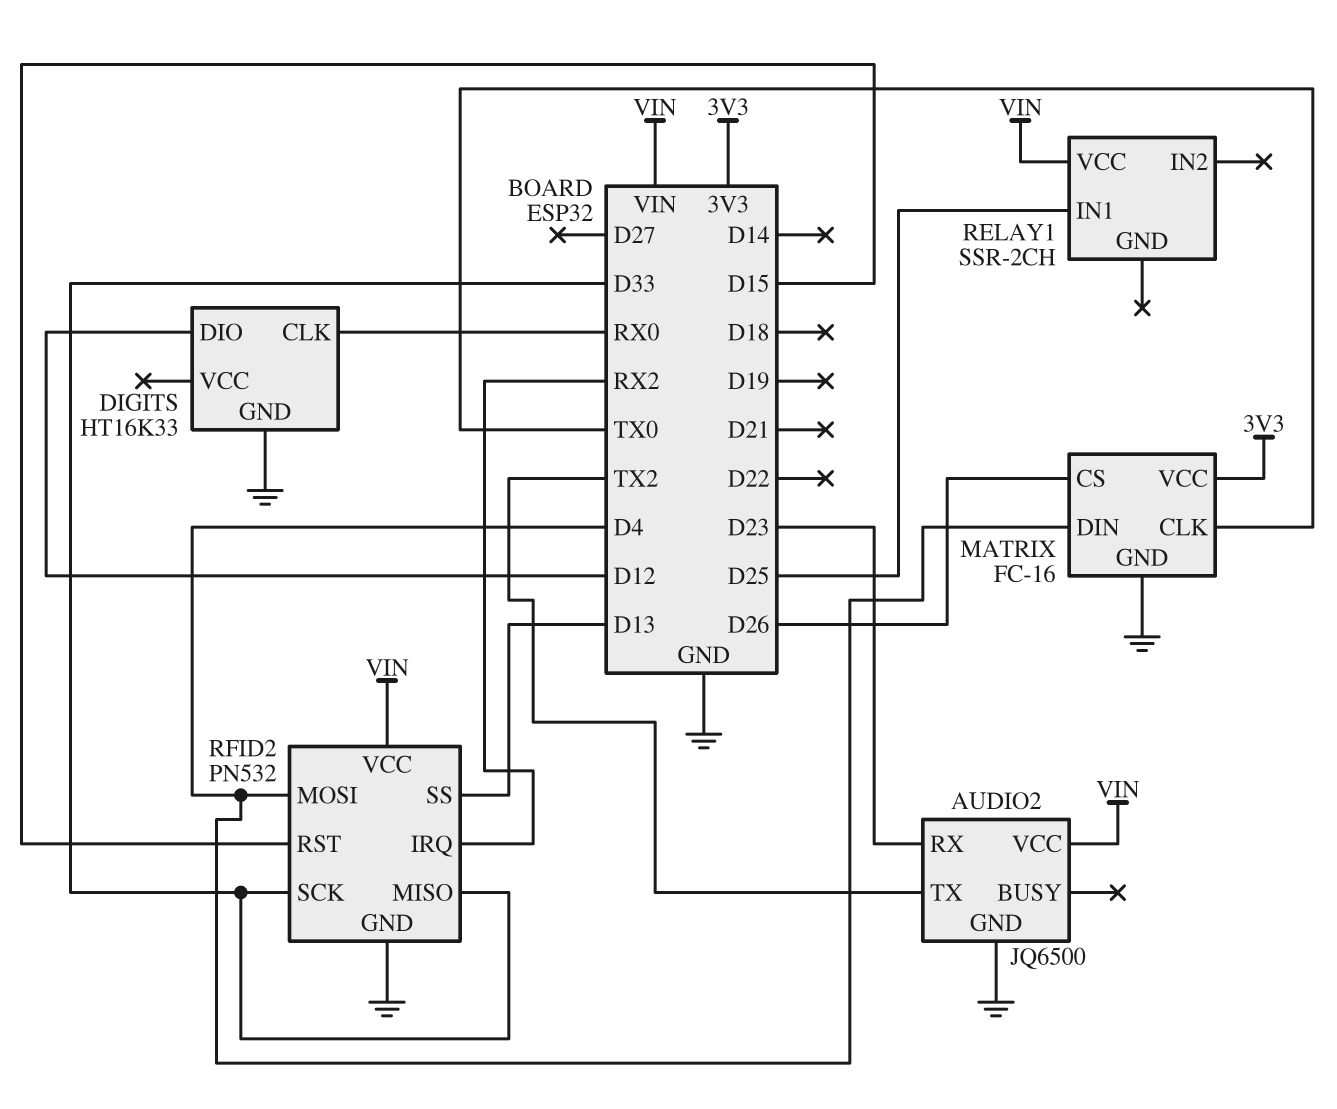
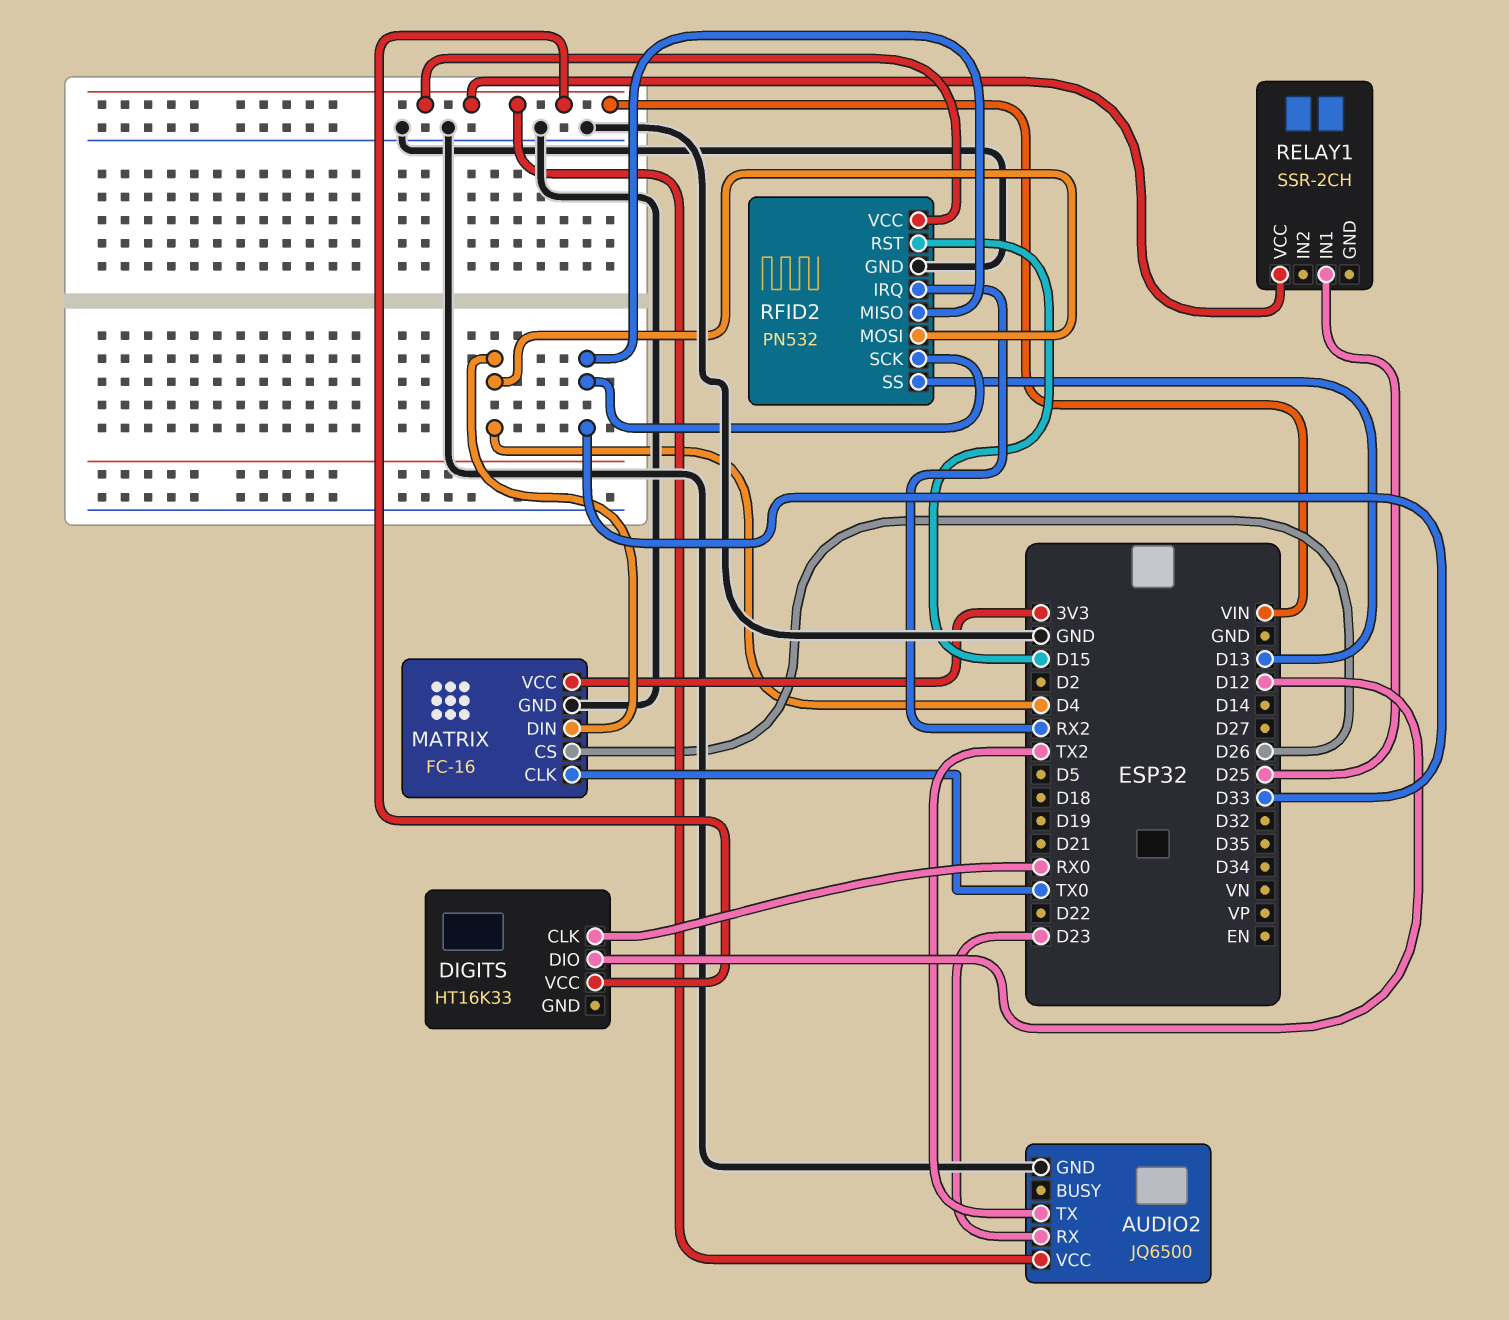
DIGITS pin GND: GND -> none
DIGITS pin VCC: none -> VIN

